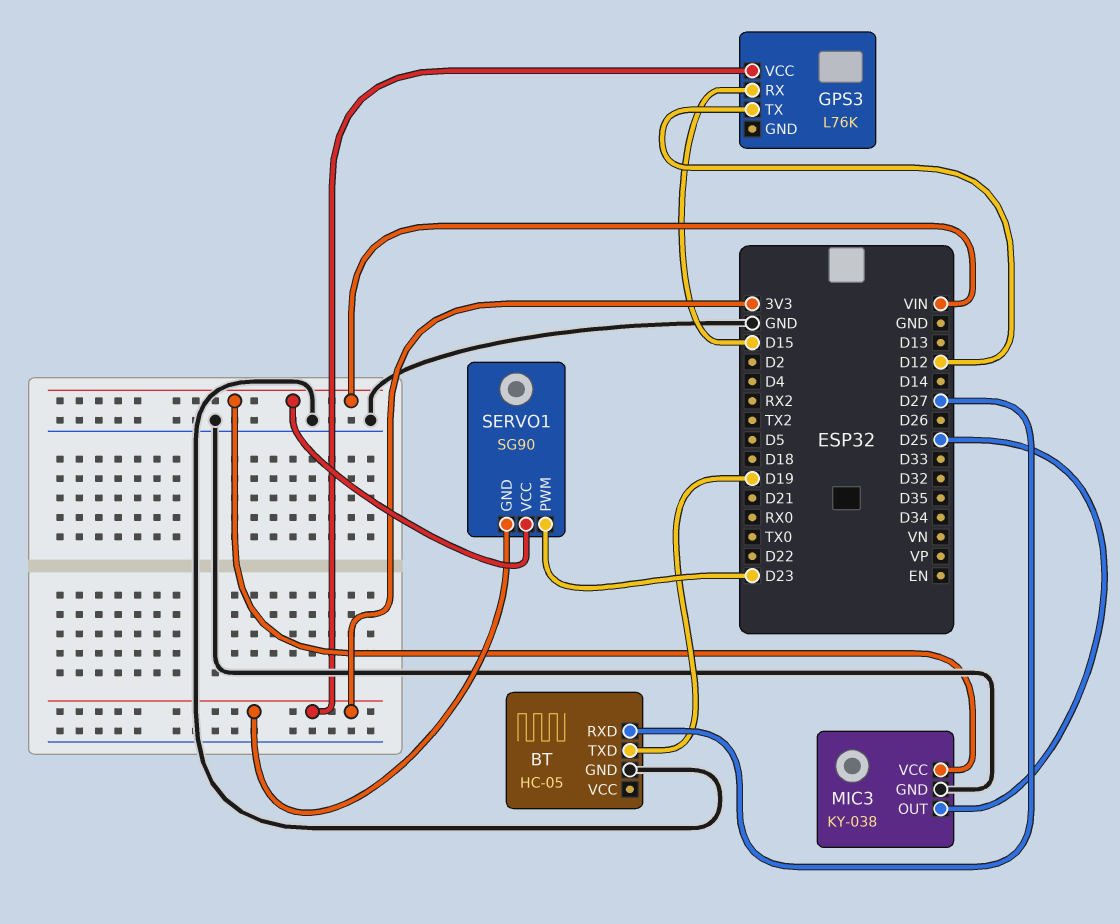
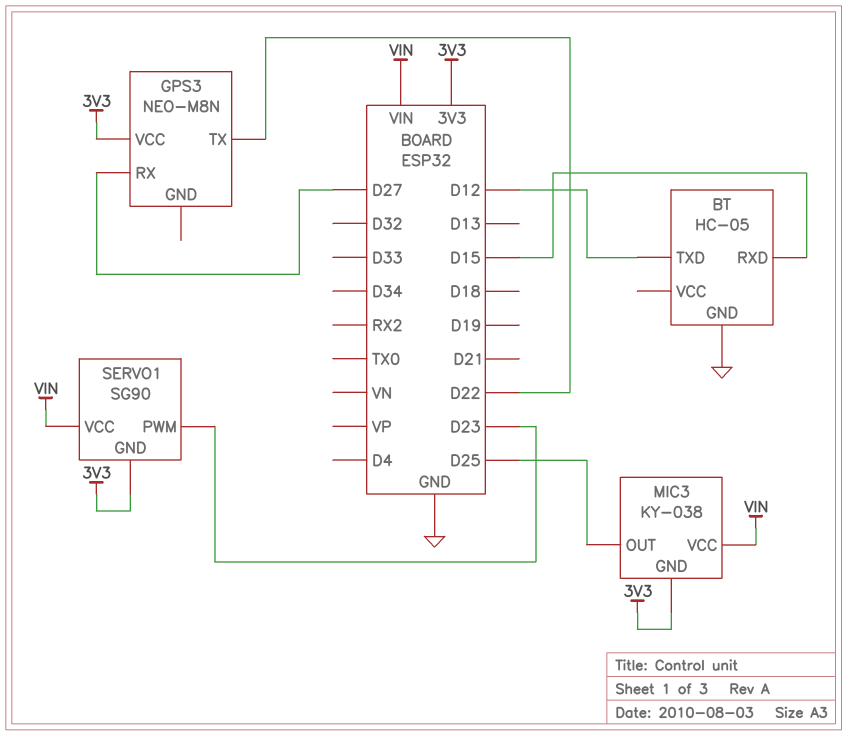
BT pin RXD: D27 -> D15
BT pin TXD: D19 -> D12
GPS3: L76K -> NEO-M8N
GPS3 pin RX: D15 -> D27
GPS3 pin TX: D12 -> D22
MIC3 pin GND: GND -> 3V3

